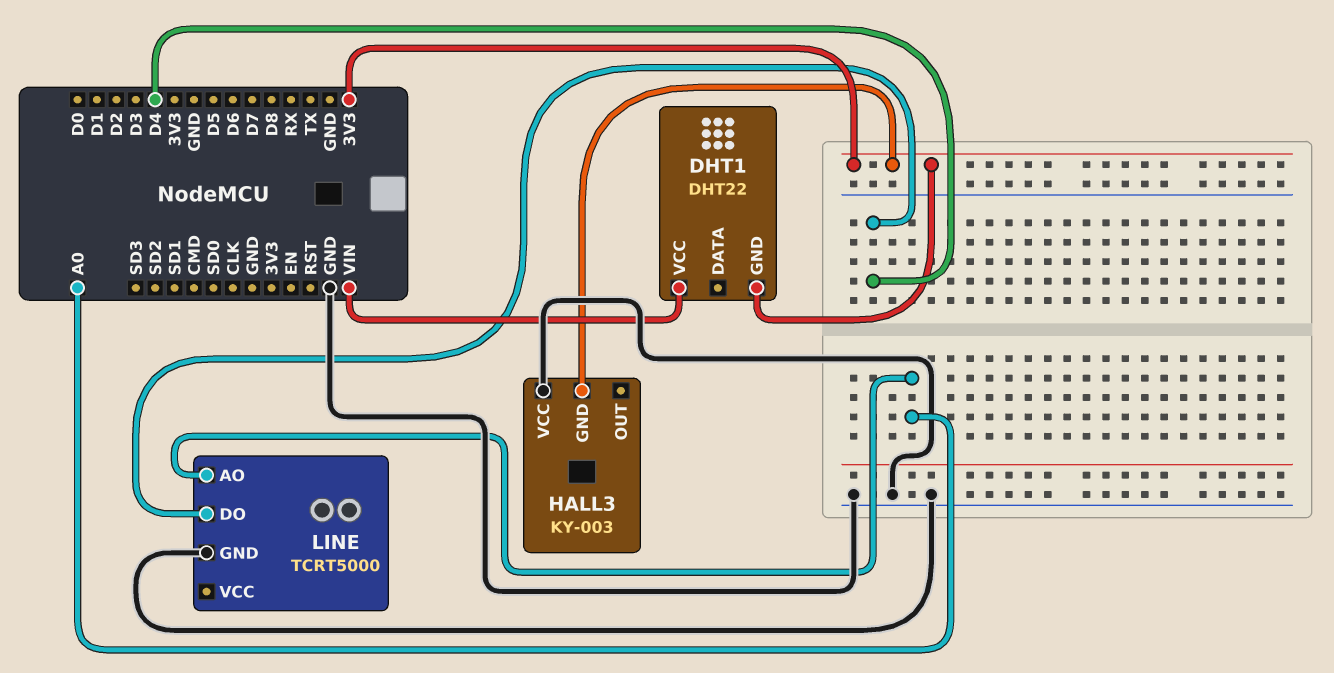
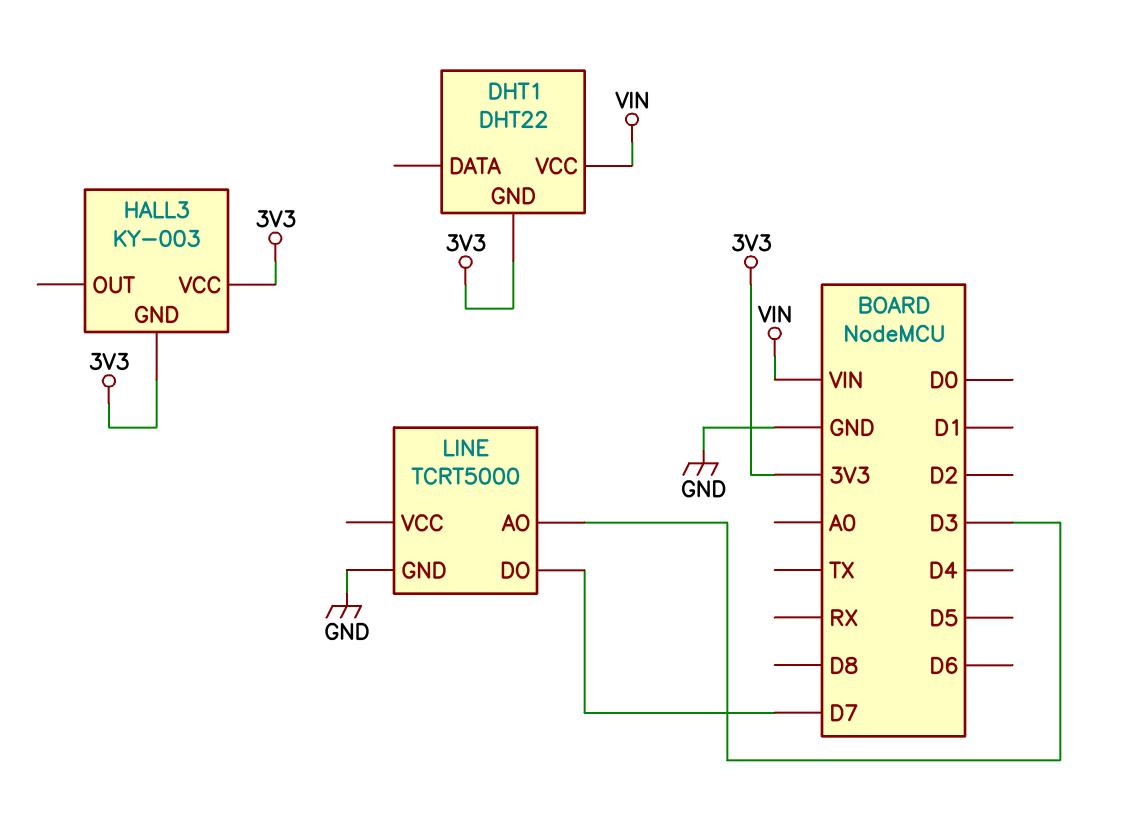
HALL3 pin VCC: GND -> 3V3
LINE pin AO: A0 -> D3
LINE pin DO: D4 -> D7

